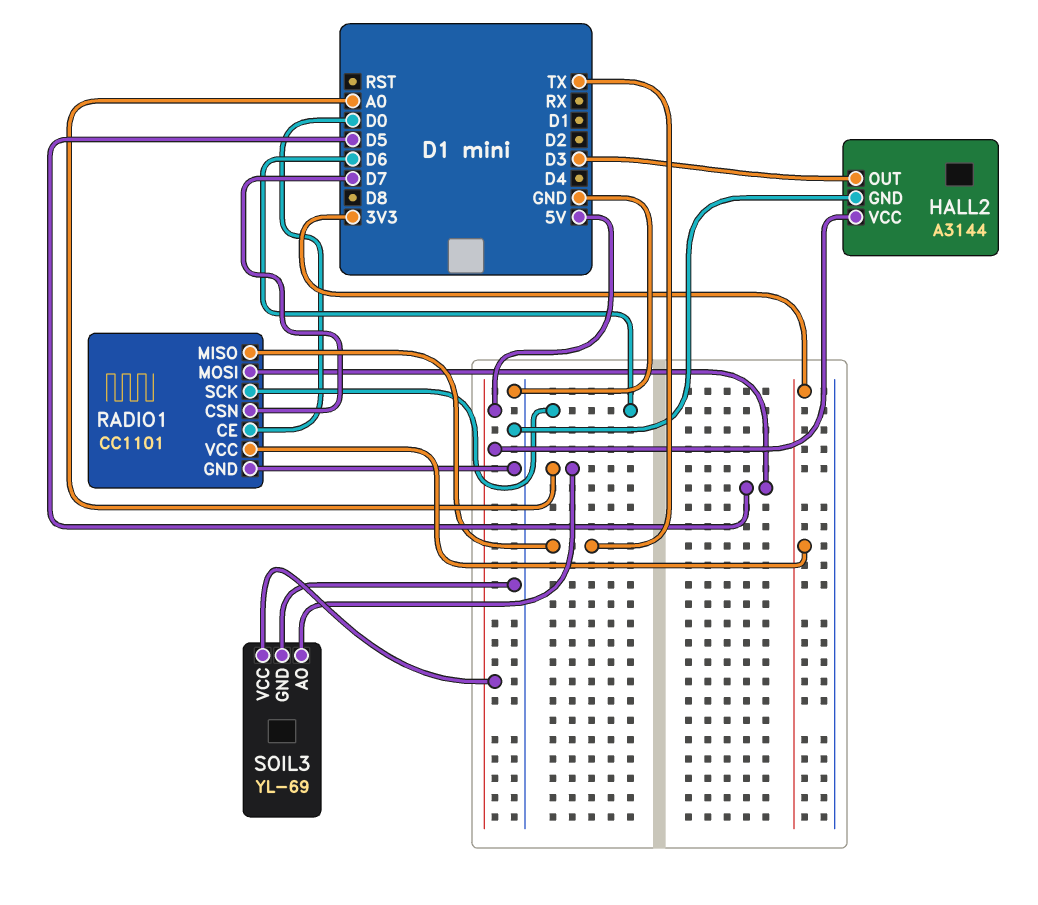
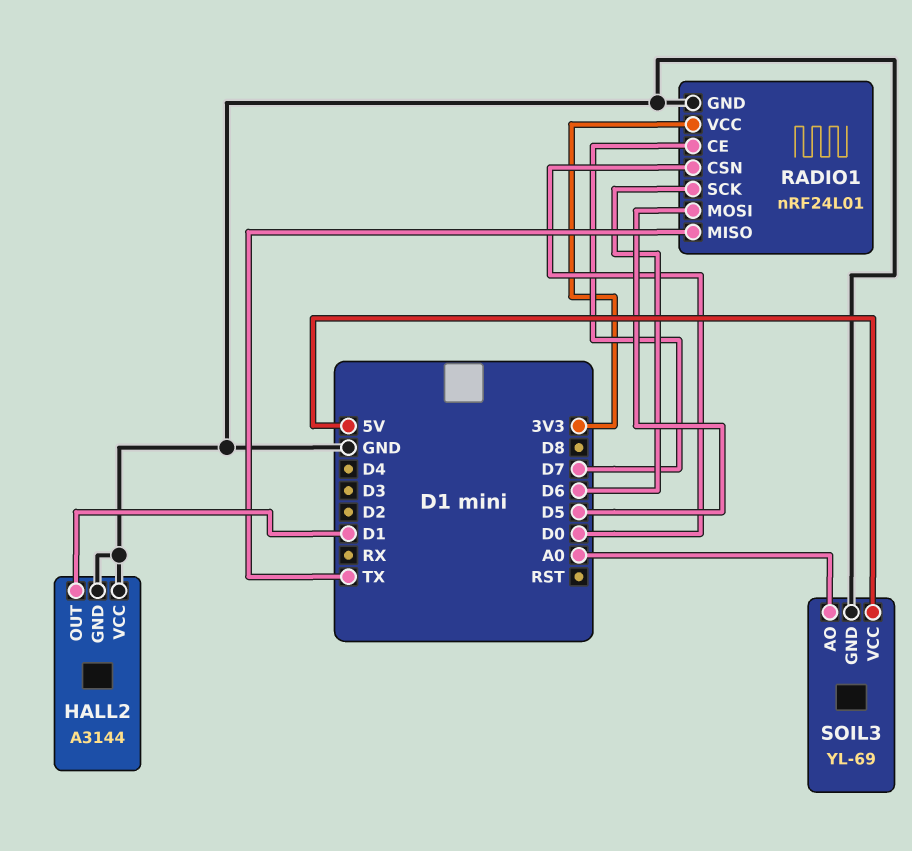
HALL2 pin OUT: D3 -> D1
HALL2 pin VCC: 5V -> GND
RADIO1: CC1101 -> nRF24L01
RADIO1 pin CE: D0 -> D7
RADIO1 pin CSN: D7 -> D0

